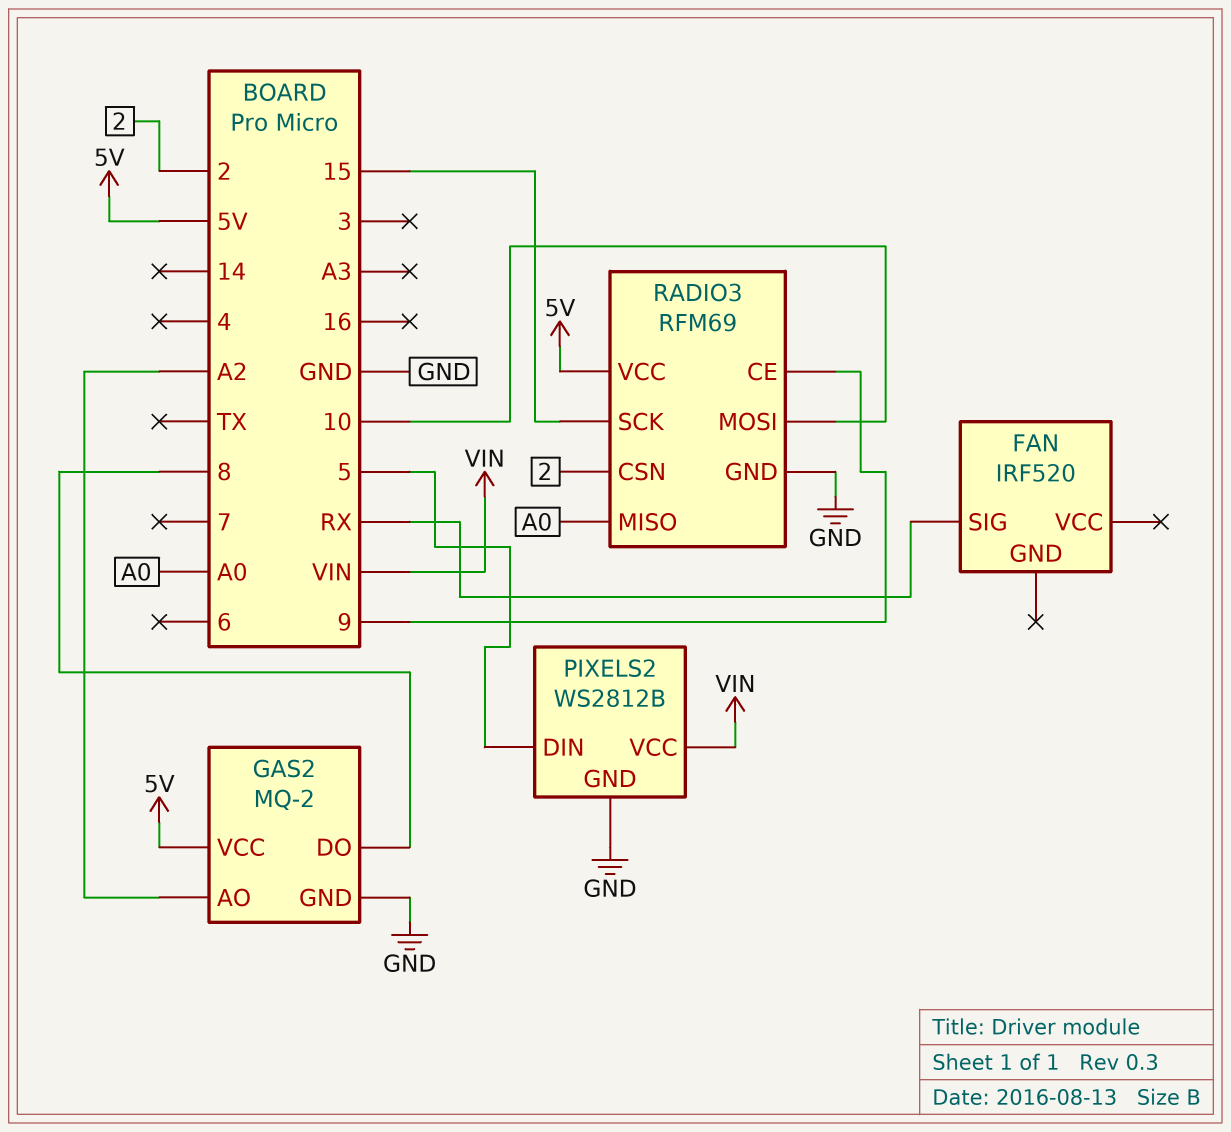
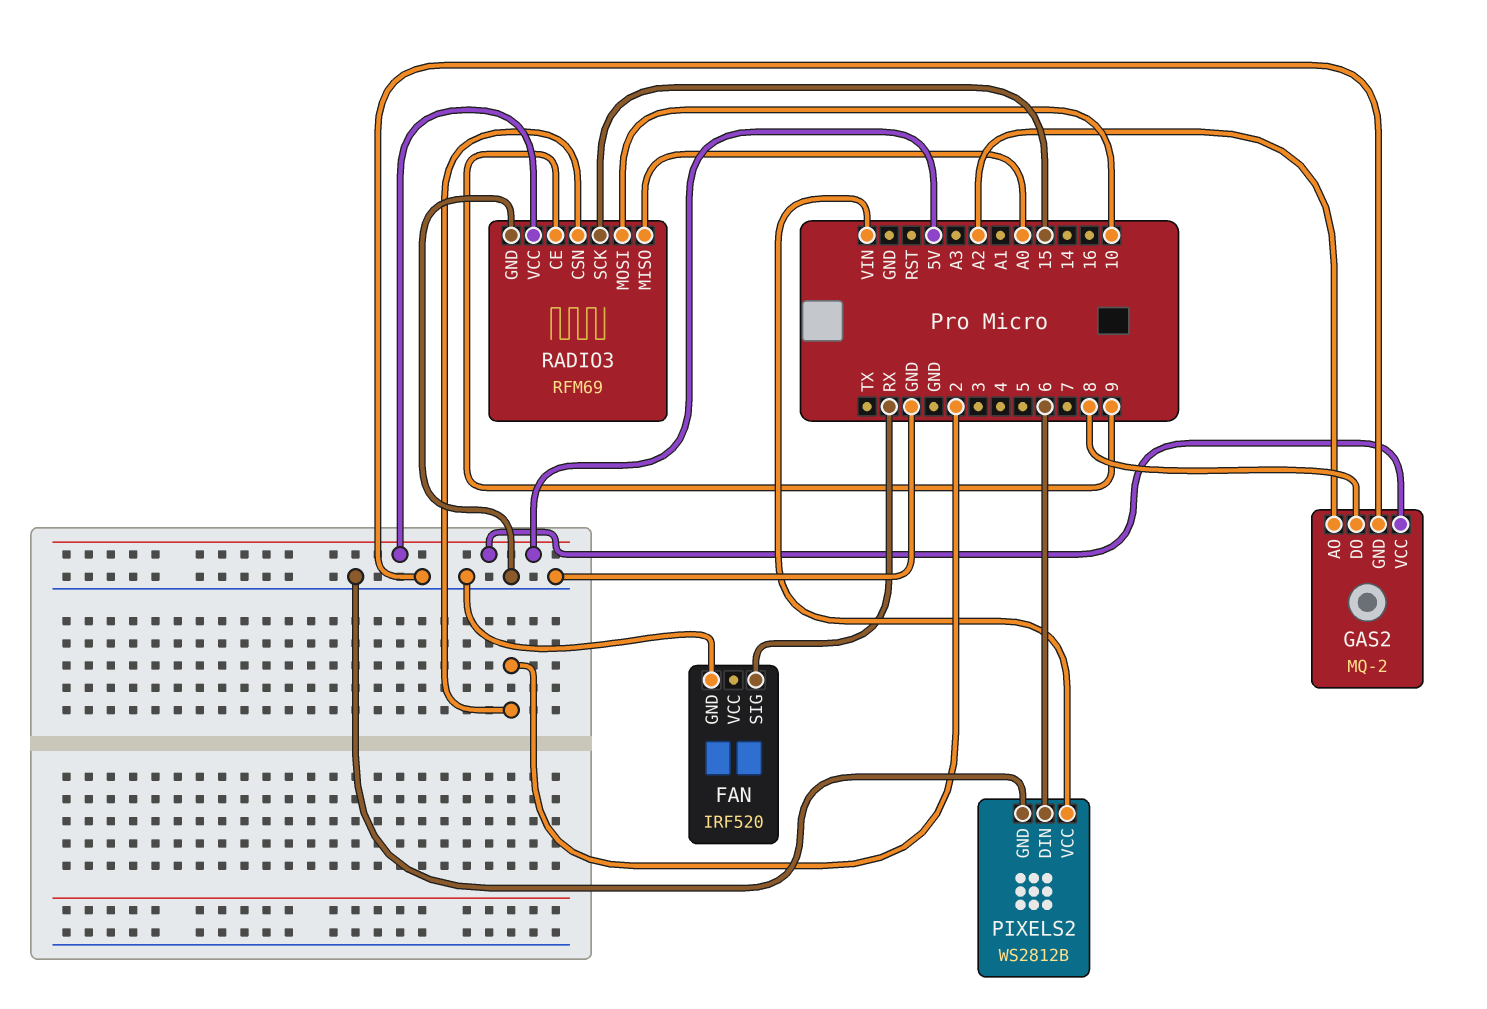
FAN pin GND: none -> GND
PIXELS2 pin DIN: 5 -> 6

